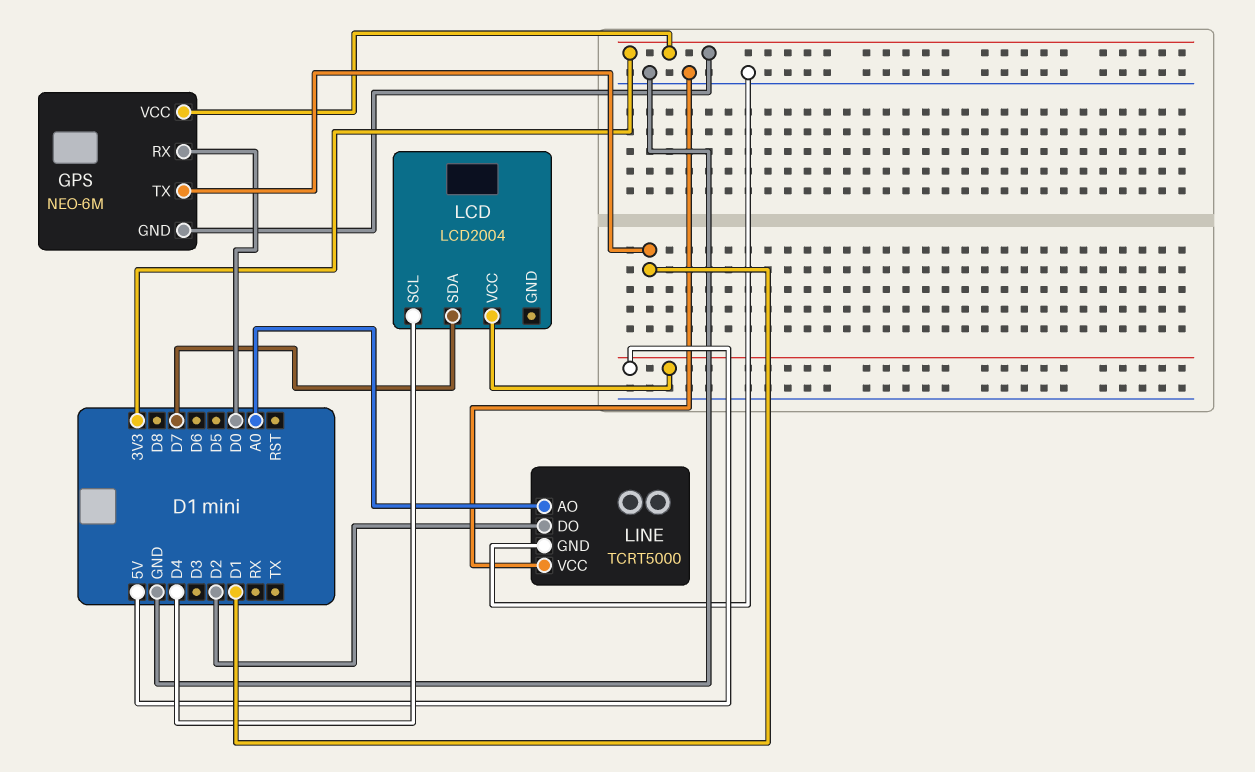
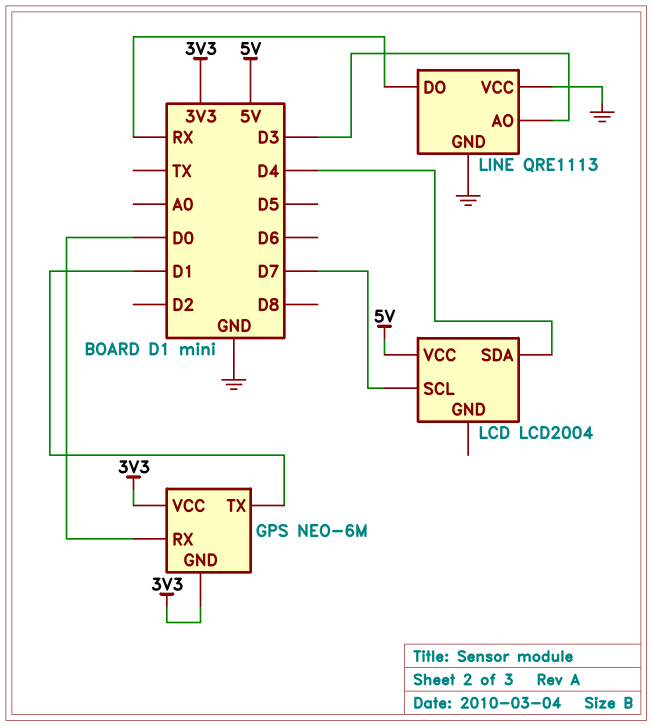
LCD pin SCL: D4 -> D7
LCD pin SDA: D7 -> D4
LINE: TCRT5000 -> QRE1113
LINE pin AO: A0 -> D3
LINE pin DO: D2 -> RX

